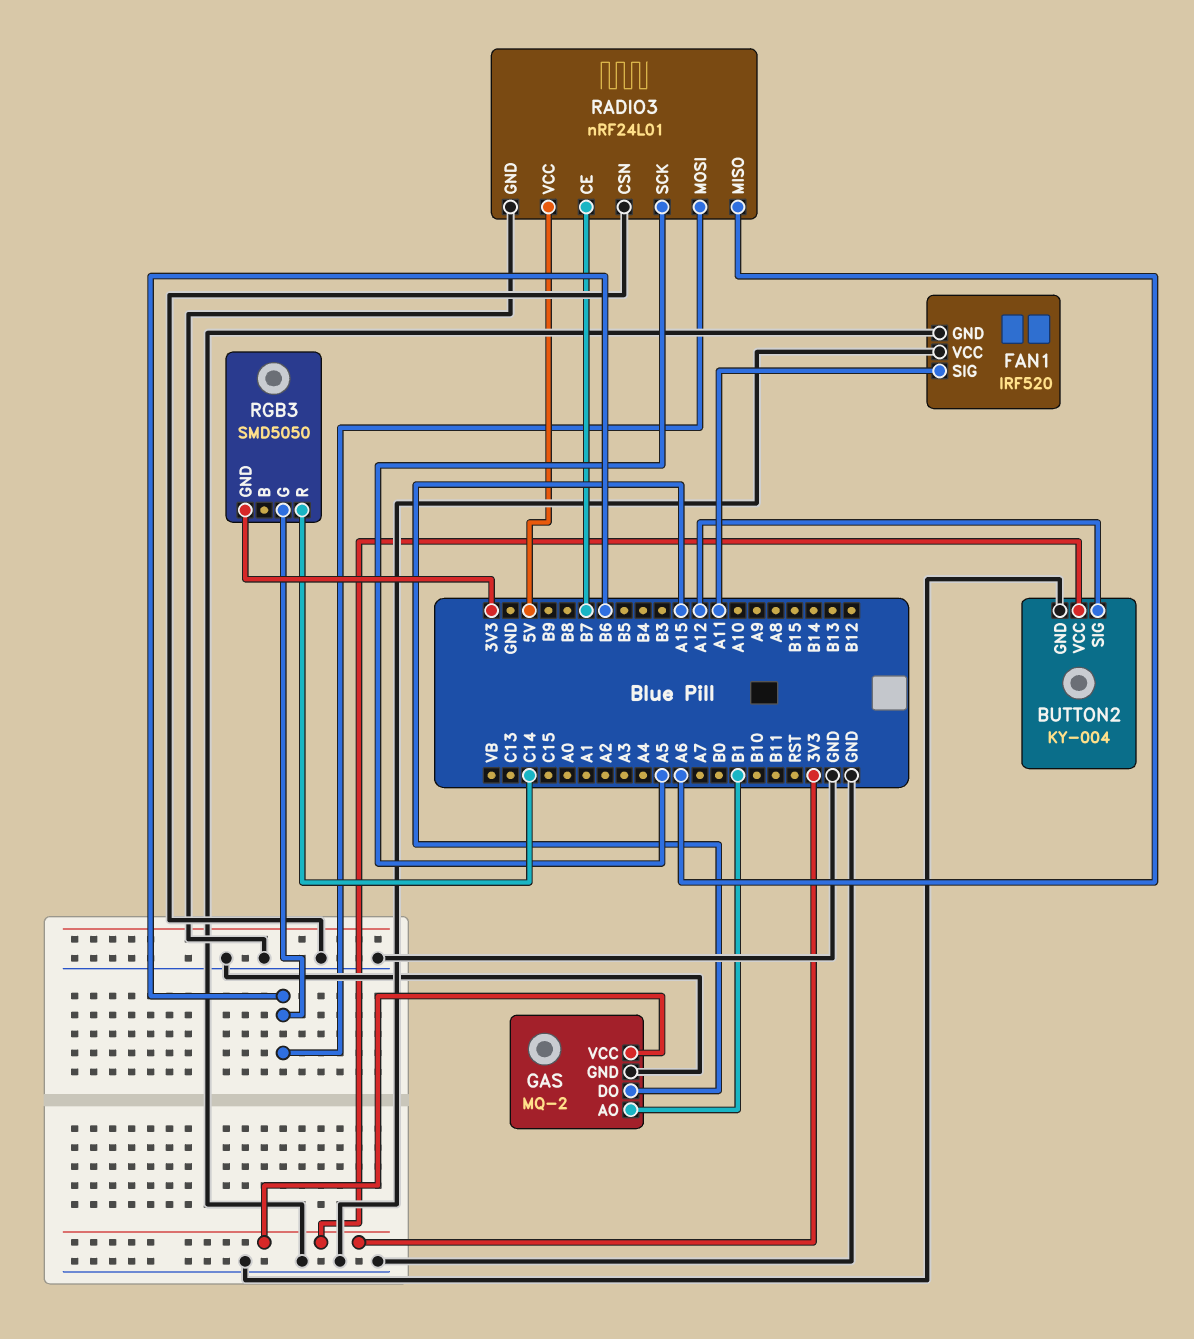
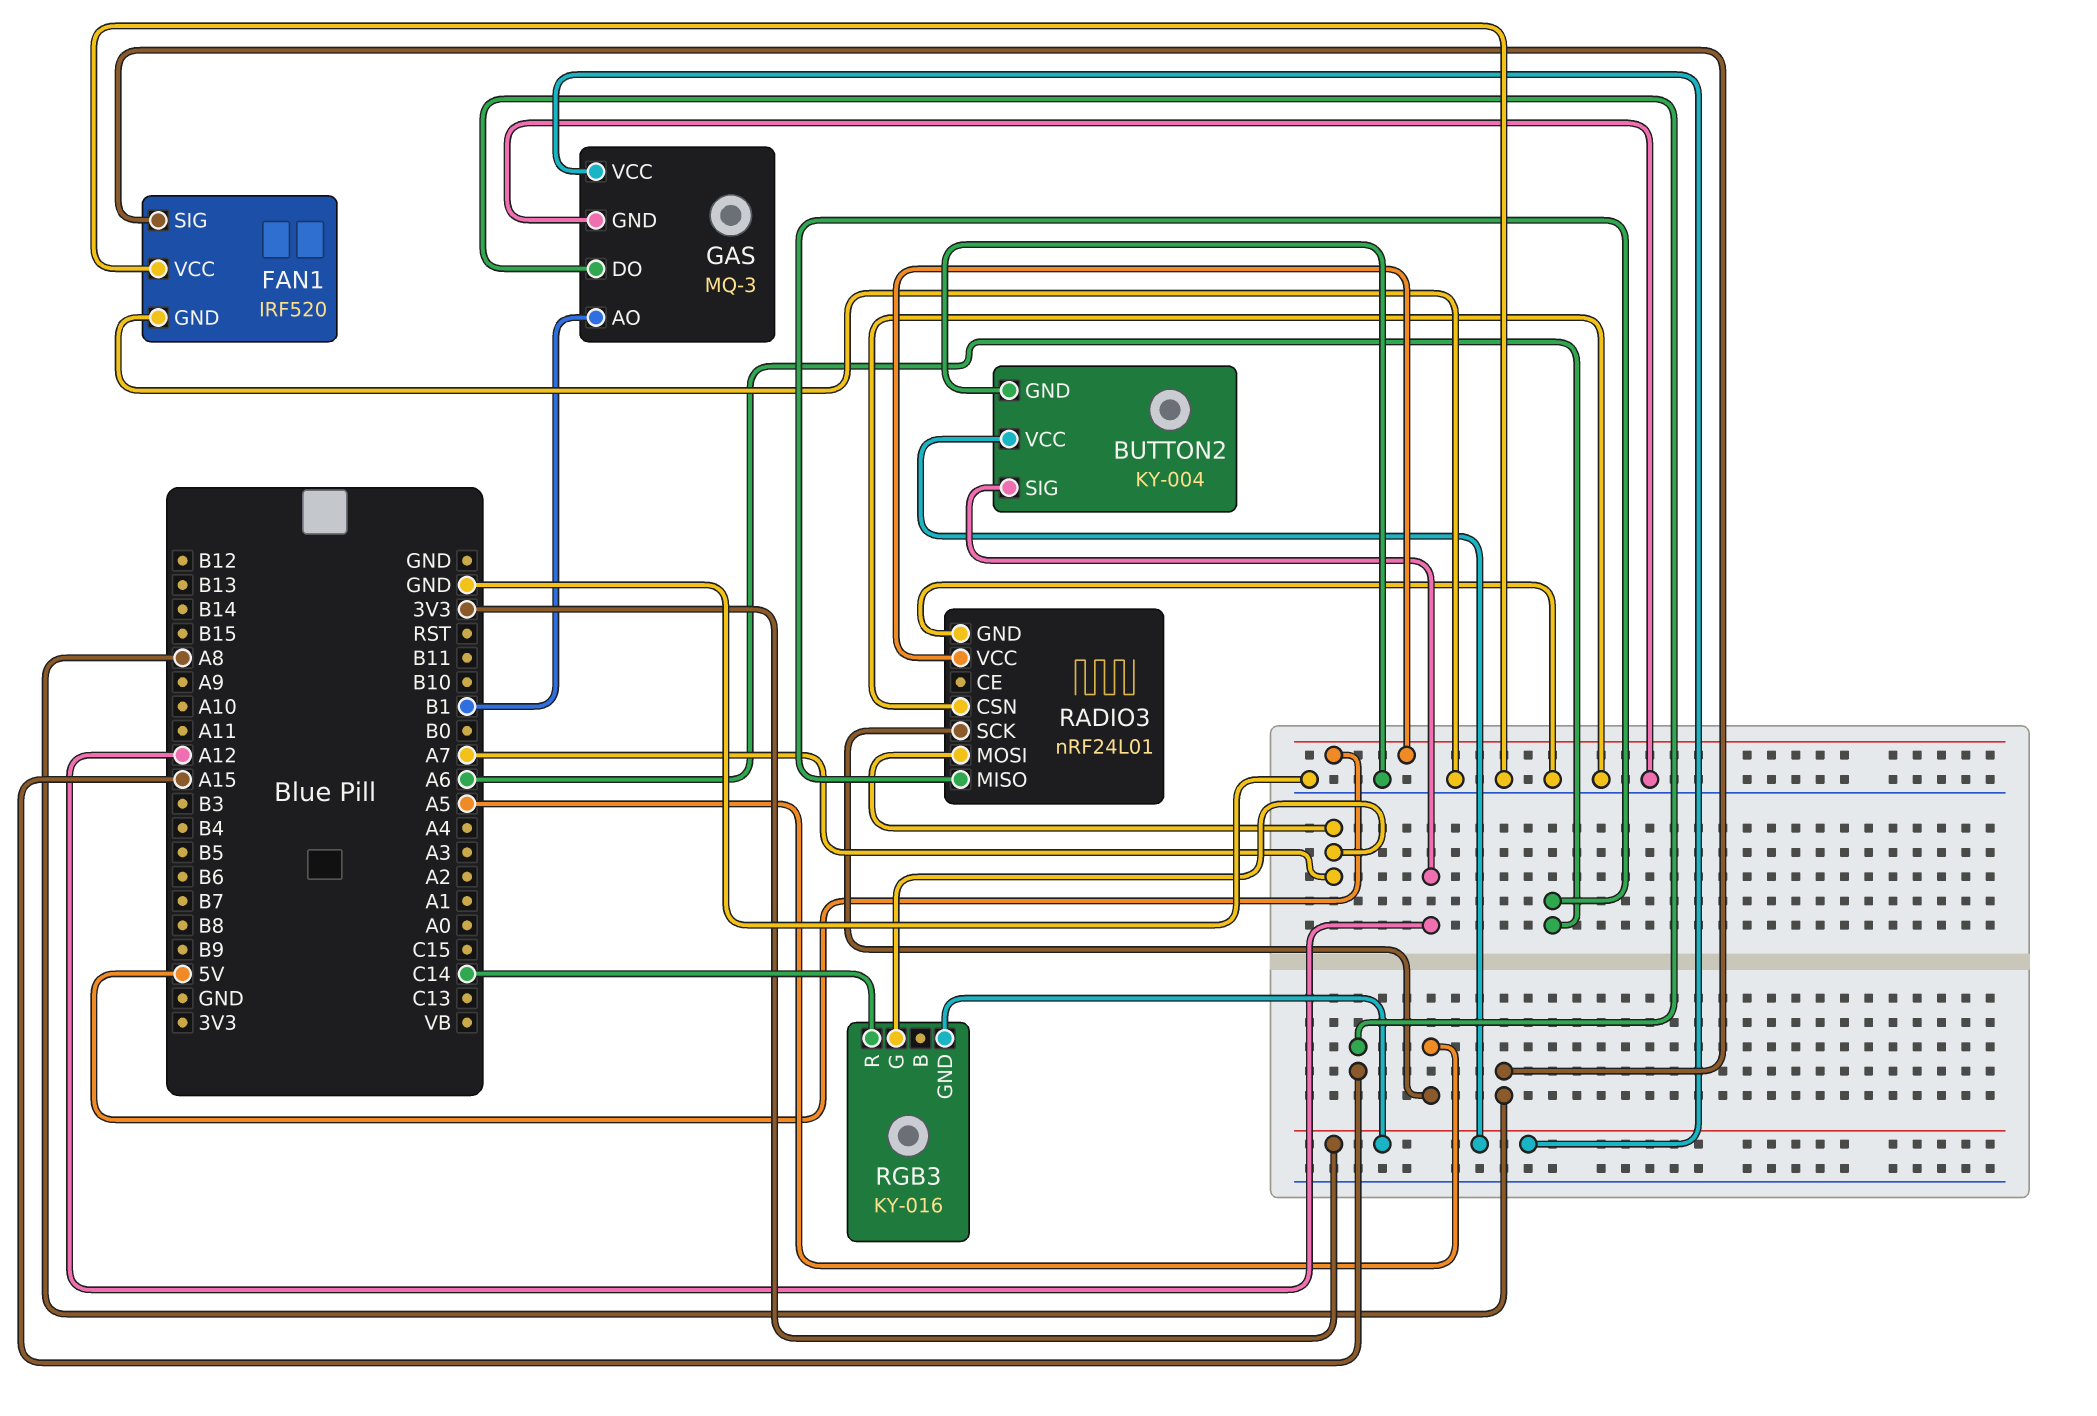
FAN1 pin SIG: A11 -> A8
GAS: MQ-2 -> MQ-3
RADIO3 pin CE: B7 -> none
RADIO3 pin MOSI: B6 -> A7
RGB3: SMD5050 -> KY-016
RGB3 pin G: B6 -> A7

